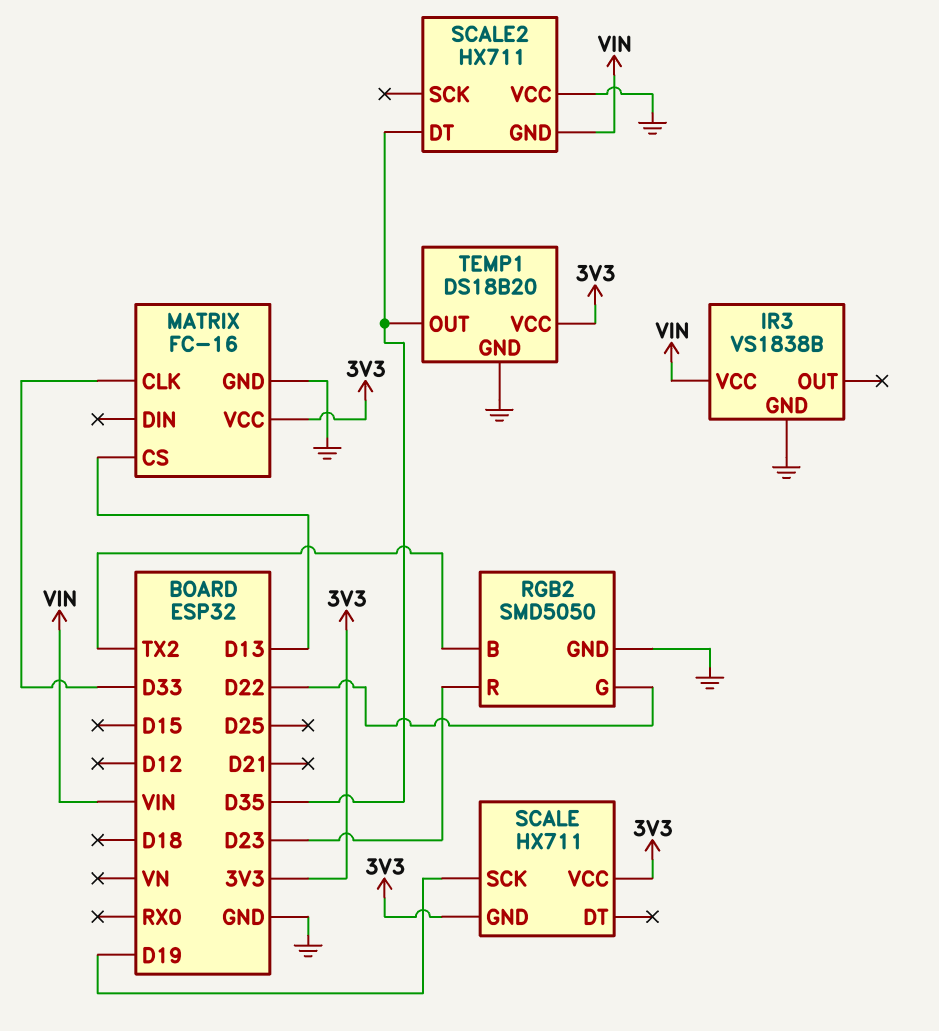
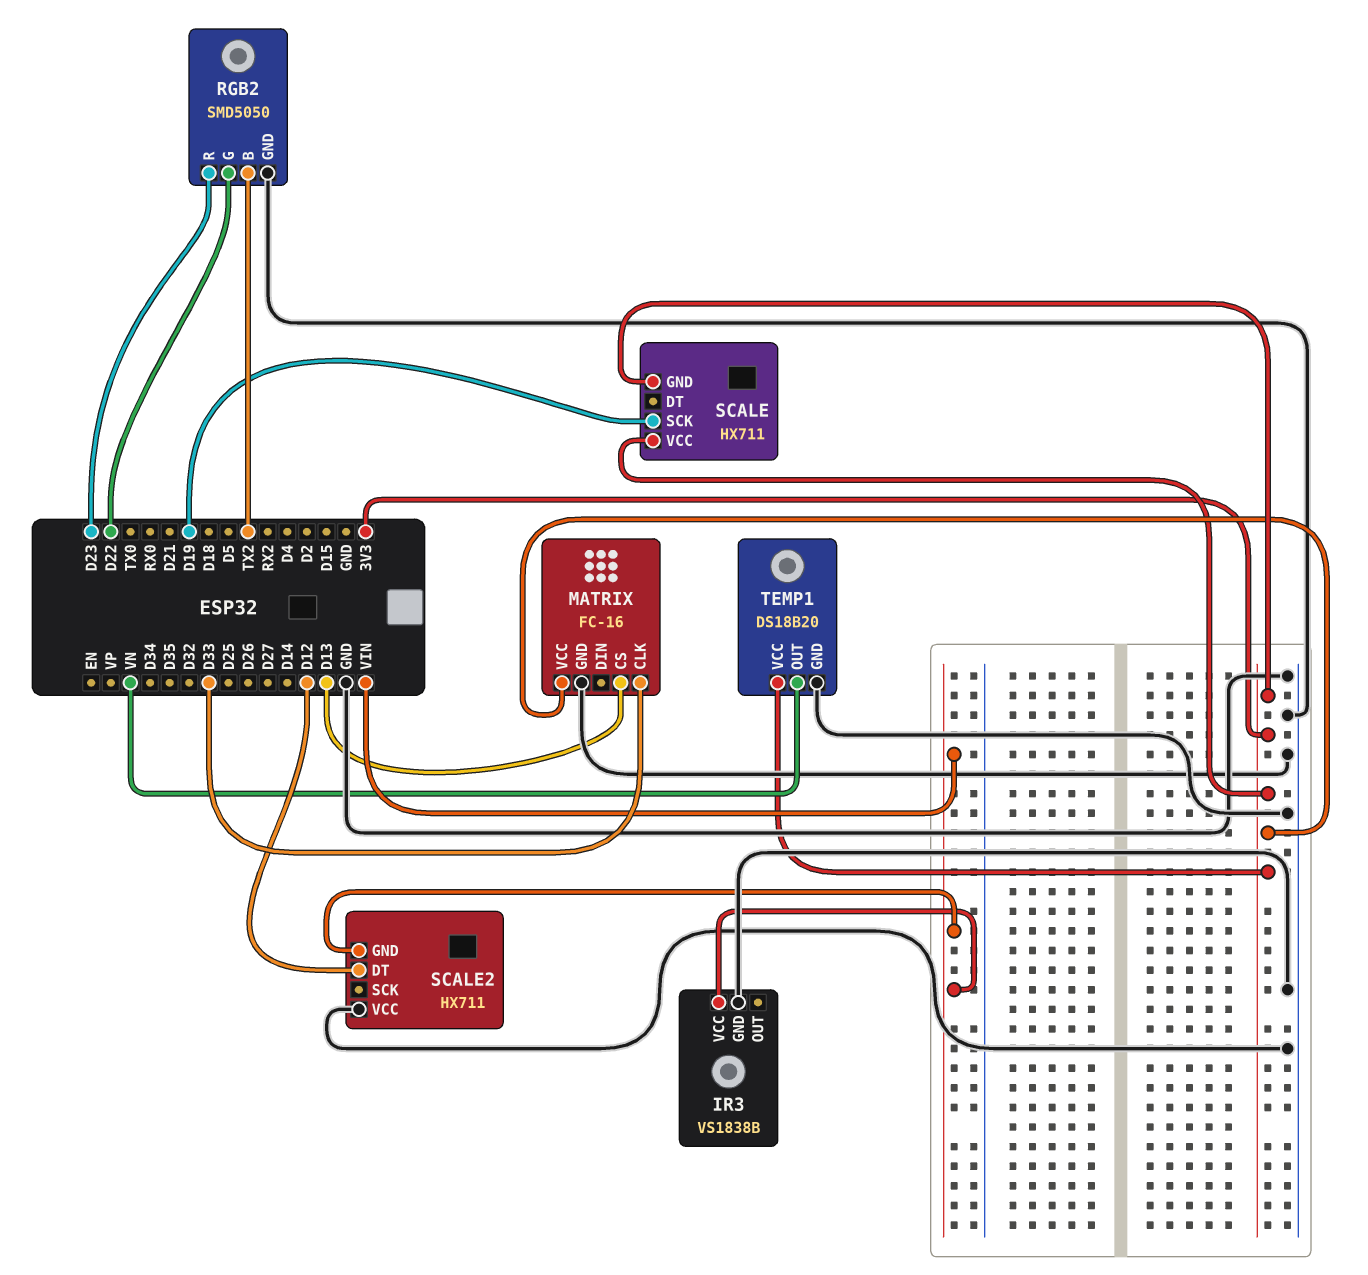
SCALE2 pin DT: D35 -> D12
TEMP1 pin OUT: D35 -> VN

